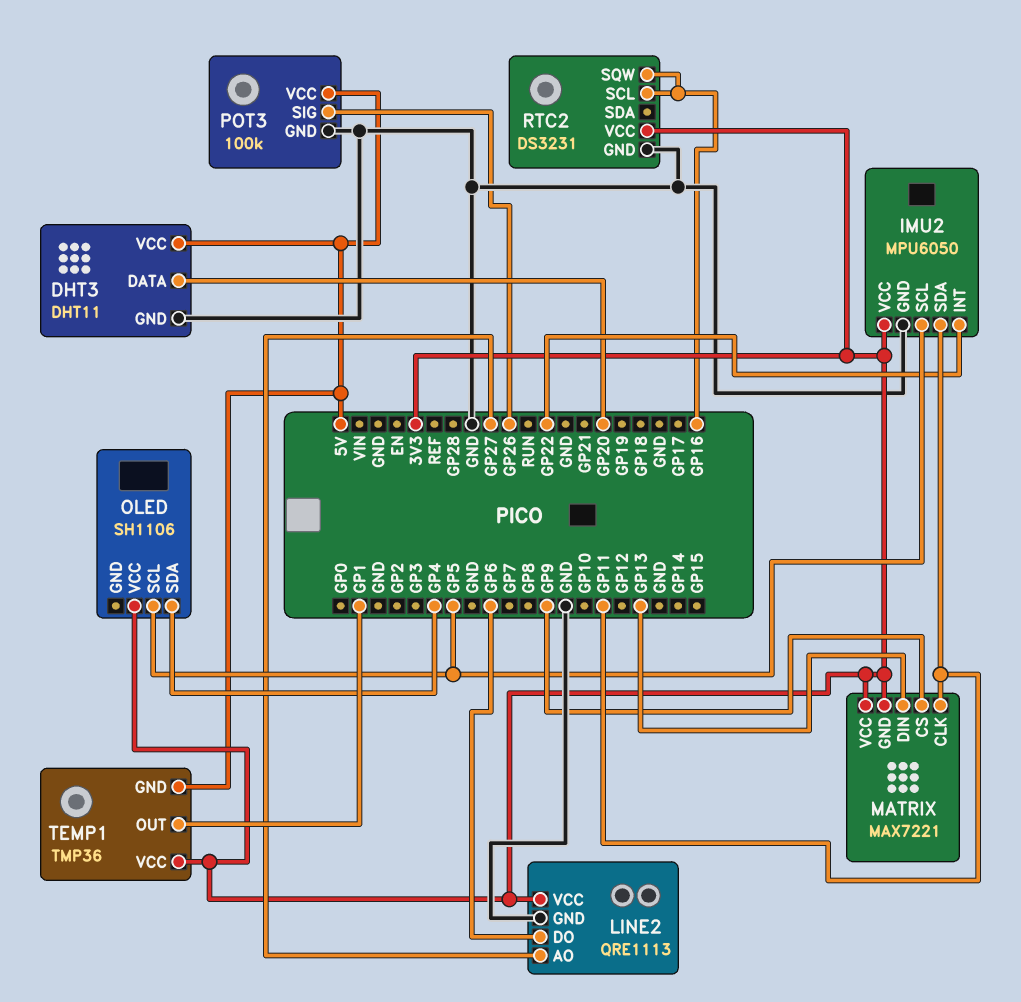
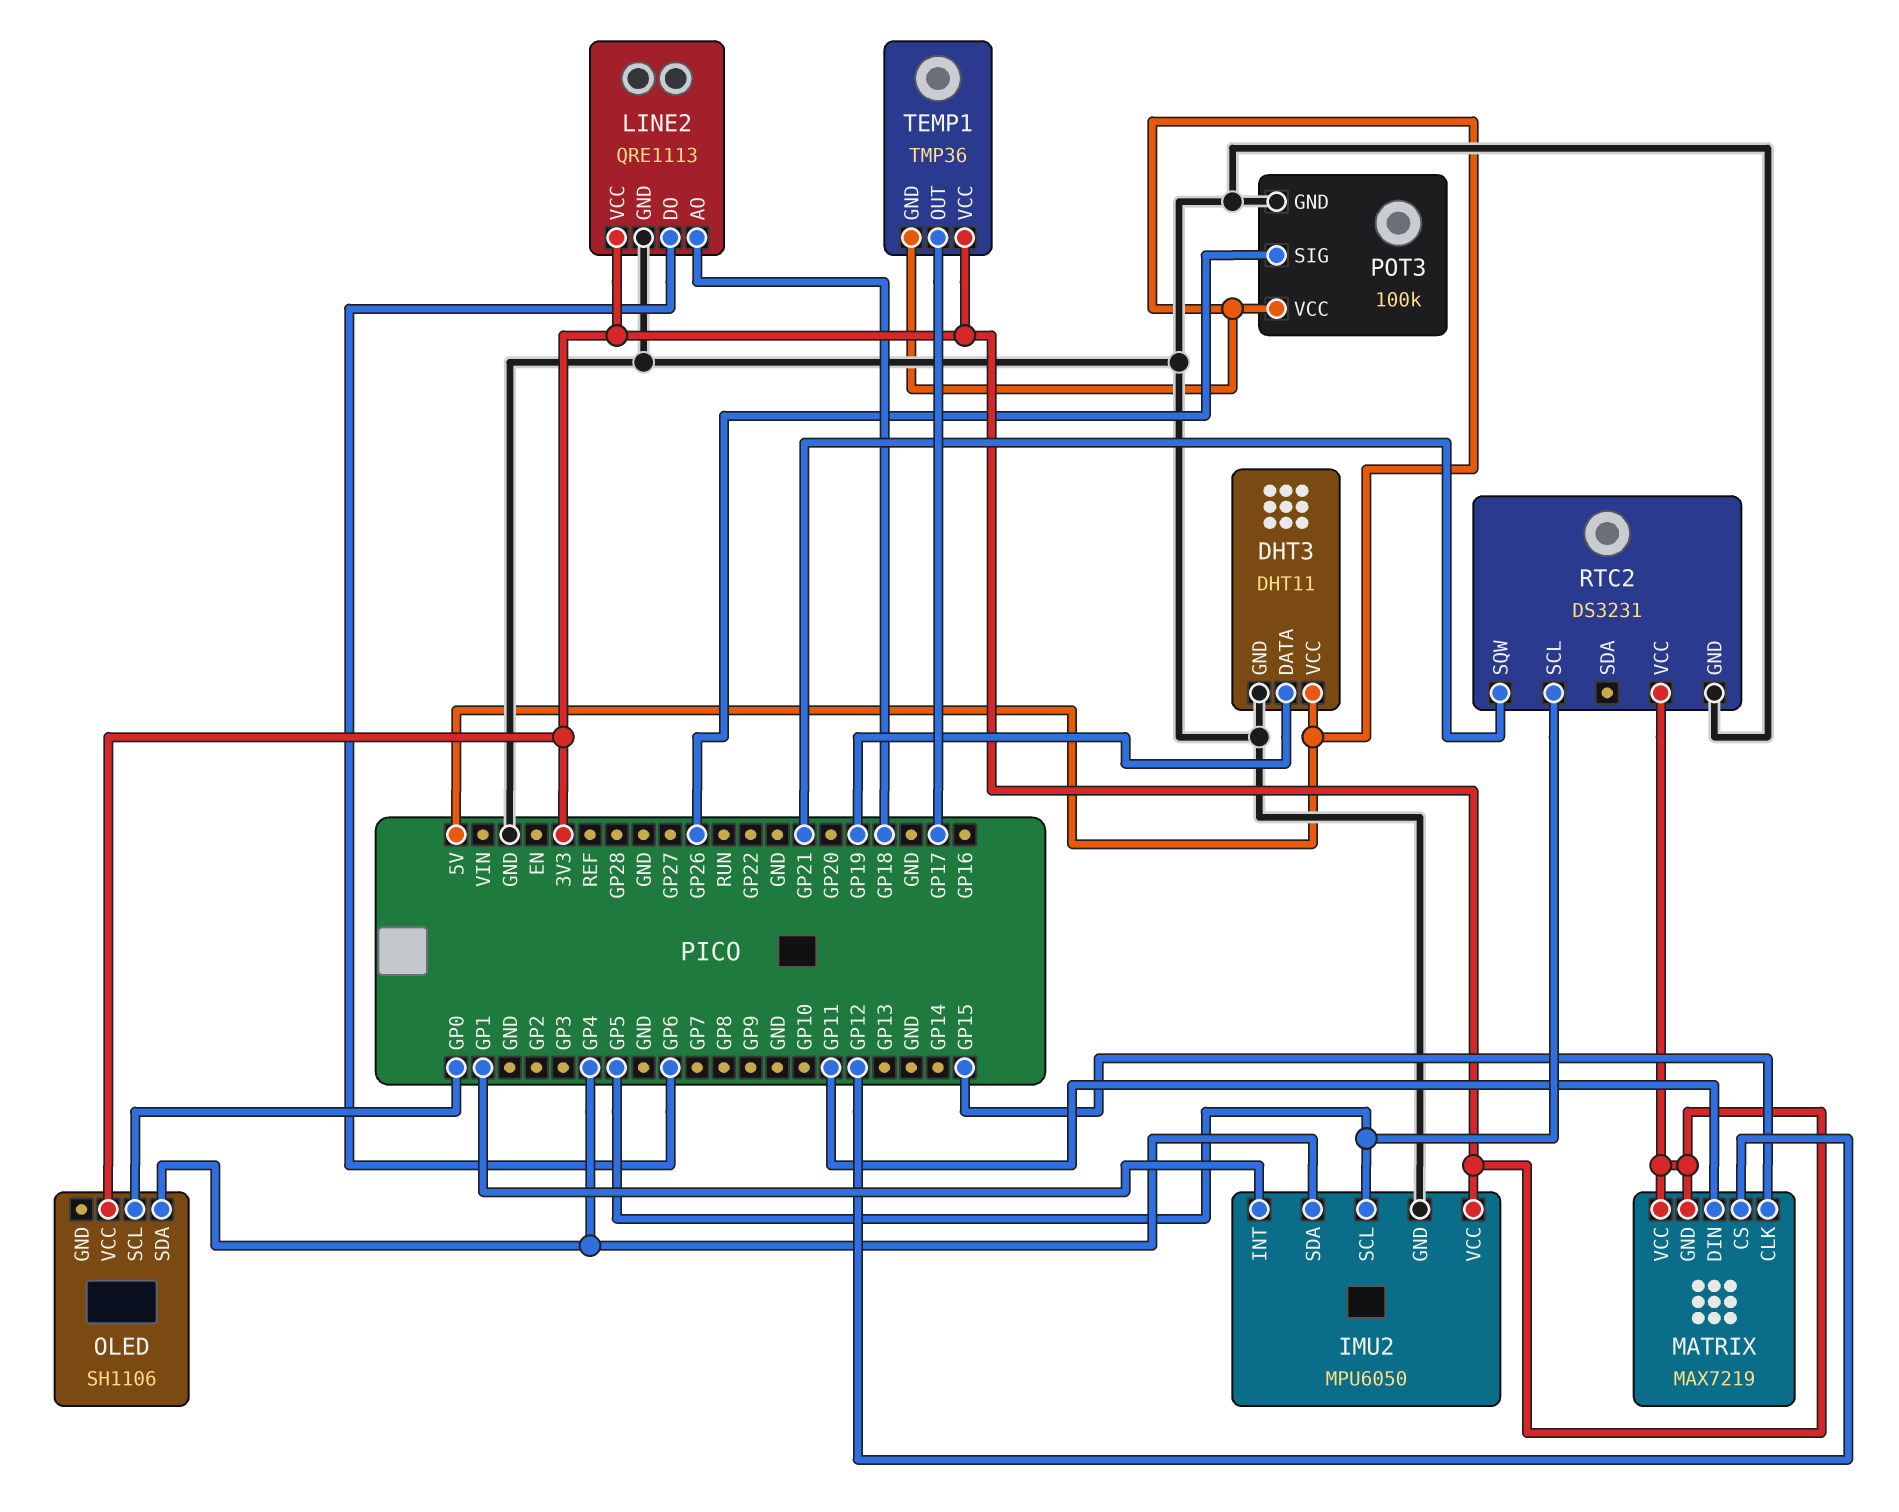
DHT3 pin DATA: GP20 -> GP19
IMU2 pin INT: GP22 -> GP1
IMU2 pin SDA: GP11 -> GP4
LINE2 pin AO: GP27 -> GP18
MATRIX: MAX7221 -> MAX7219
MATRIX pin CLK: GP11 -> GP15
MATRIX pin CS: GP9 -> GP12
MATRIX pin DIN: GP13 -> GP11
OLED pin SCL: GP5 -> GP0
RTC2 pin SCL: GP16 -> GP5
RTC2 pin SQW: GP16 -> GP21
TEMP1 pin OUT: GP1 -> GP17

